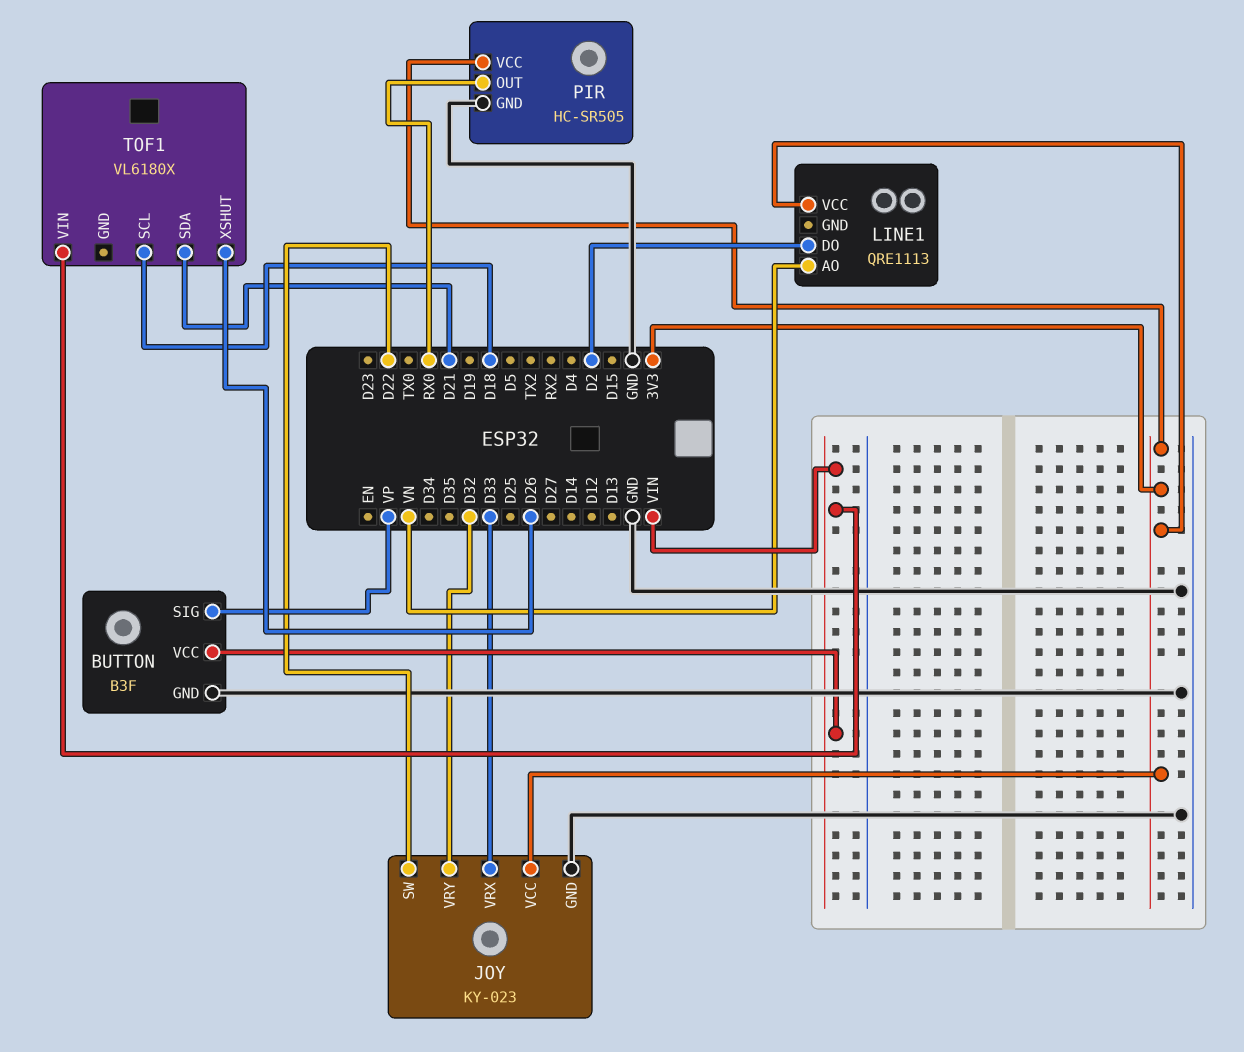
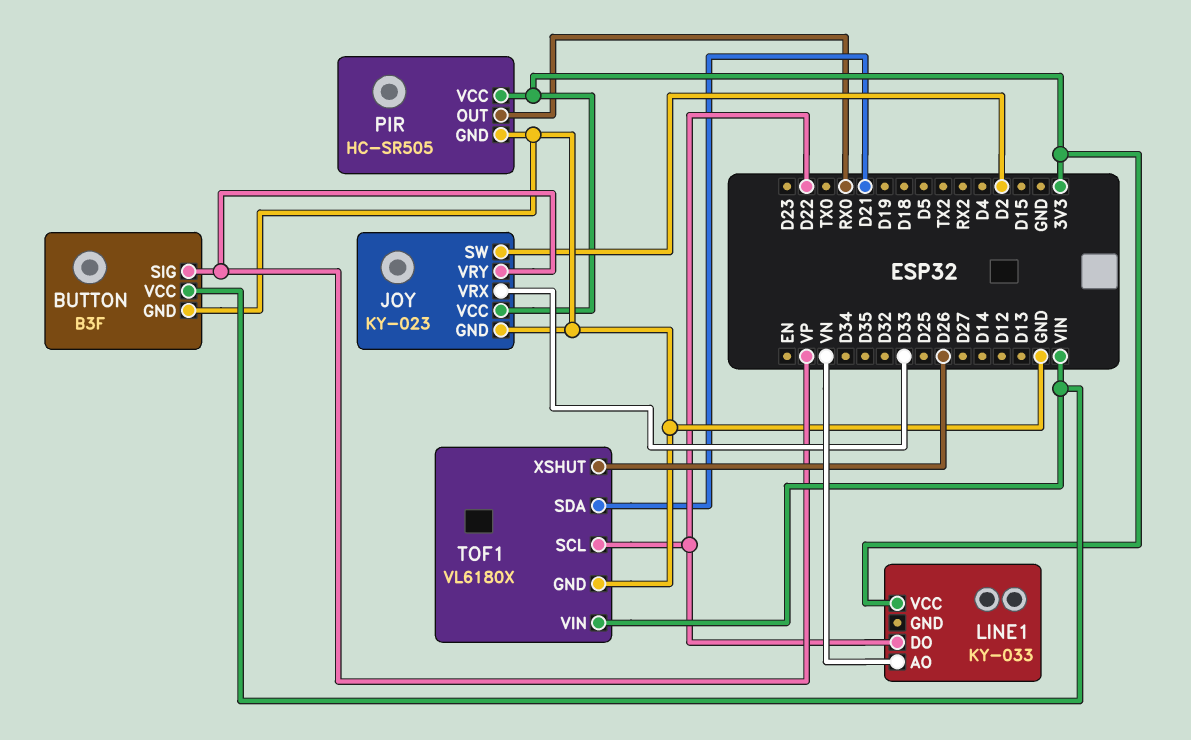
JOY pin SW: D22 -> D2
JOY pin VRY: D32 -> VP
LINE1: QRE1113 -> KY-033
LINE1 pin DO: D2 -> D22
TOF1 pin GND: none -> GND
TOF1 pin SCL: D18 -> D22

